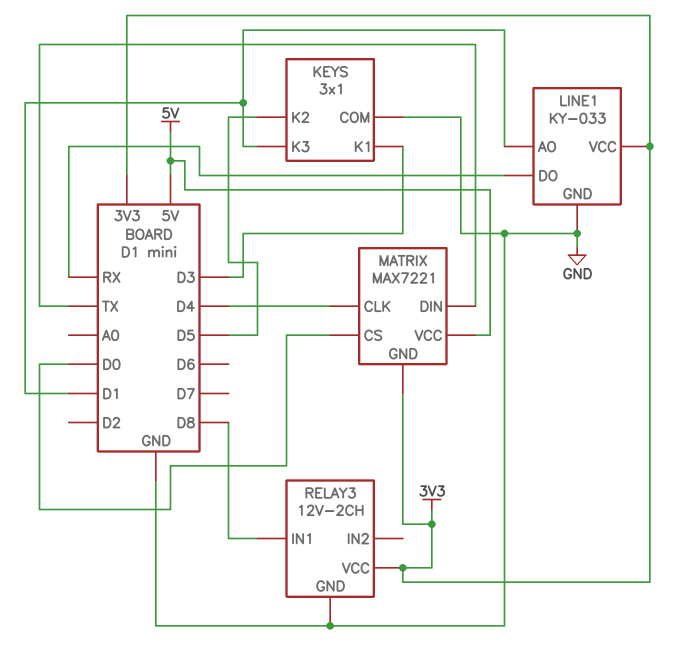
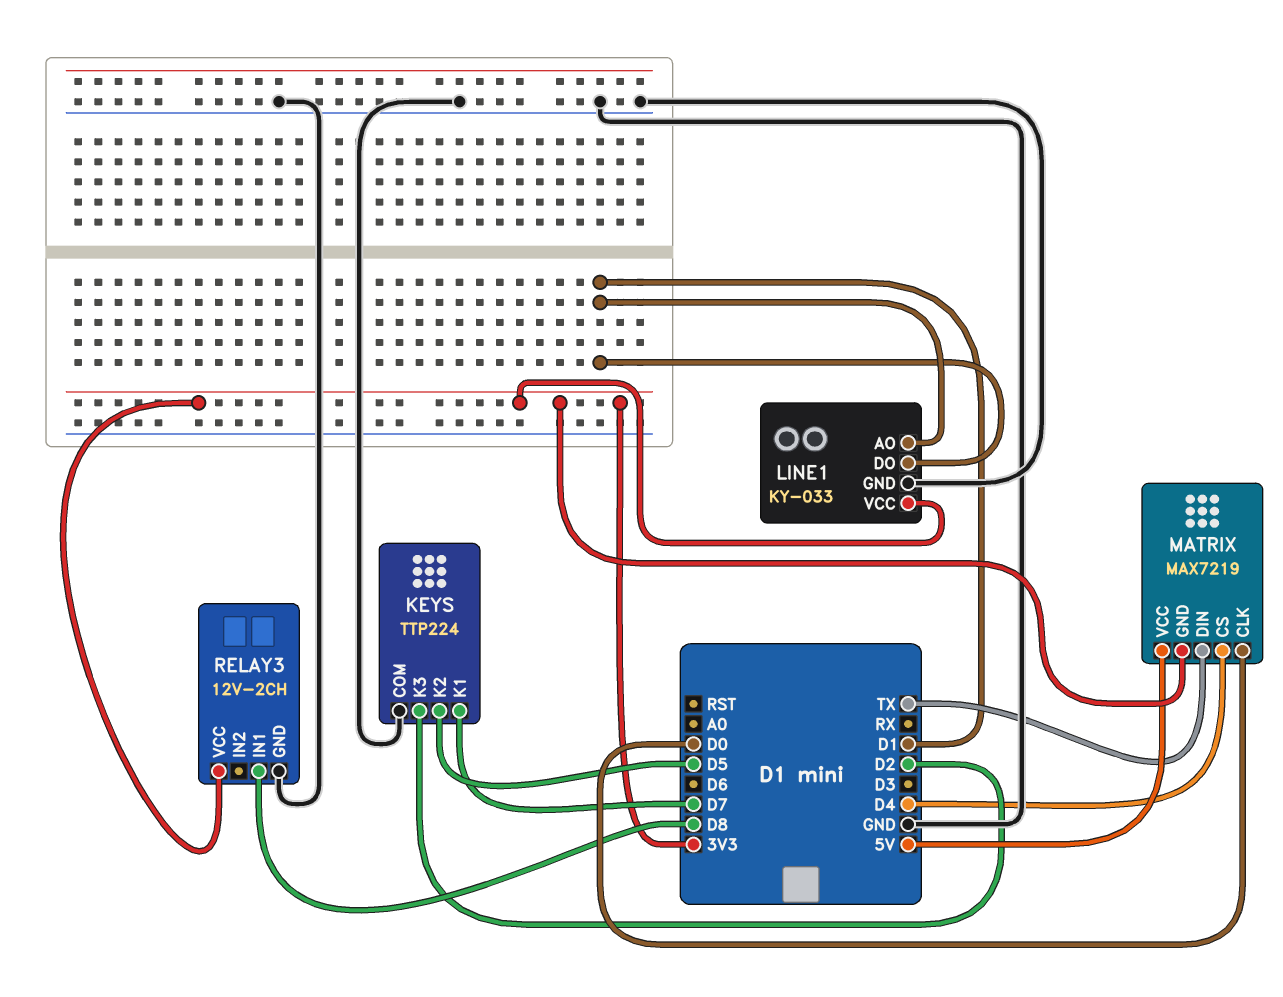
KEYS: 3x1 -> TTP224
KEYS pin K1: D3 -> D7
KEYS pin K3: D1 -> D2
LINE1 pin DO: RX -> D1
MATRIX: MAX7221 -> MAX7219
MATRIX pin CLK: D4 -> D0
MATRIX pin CS: D0 -> D4

